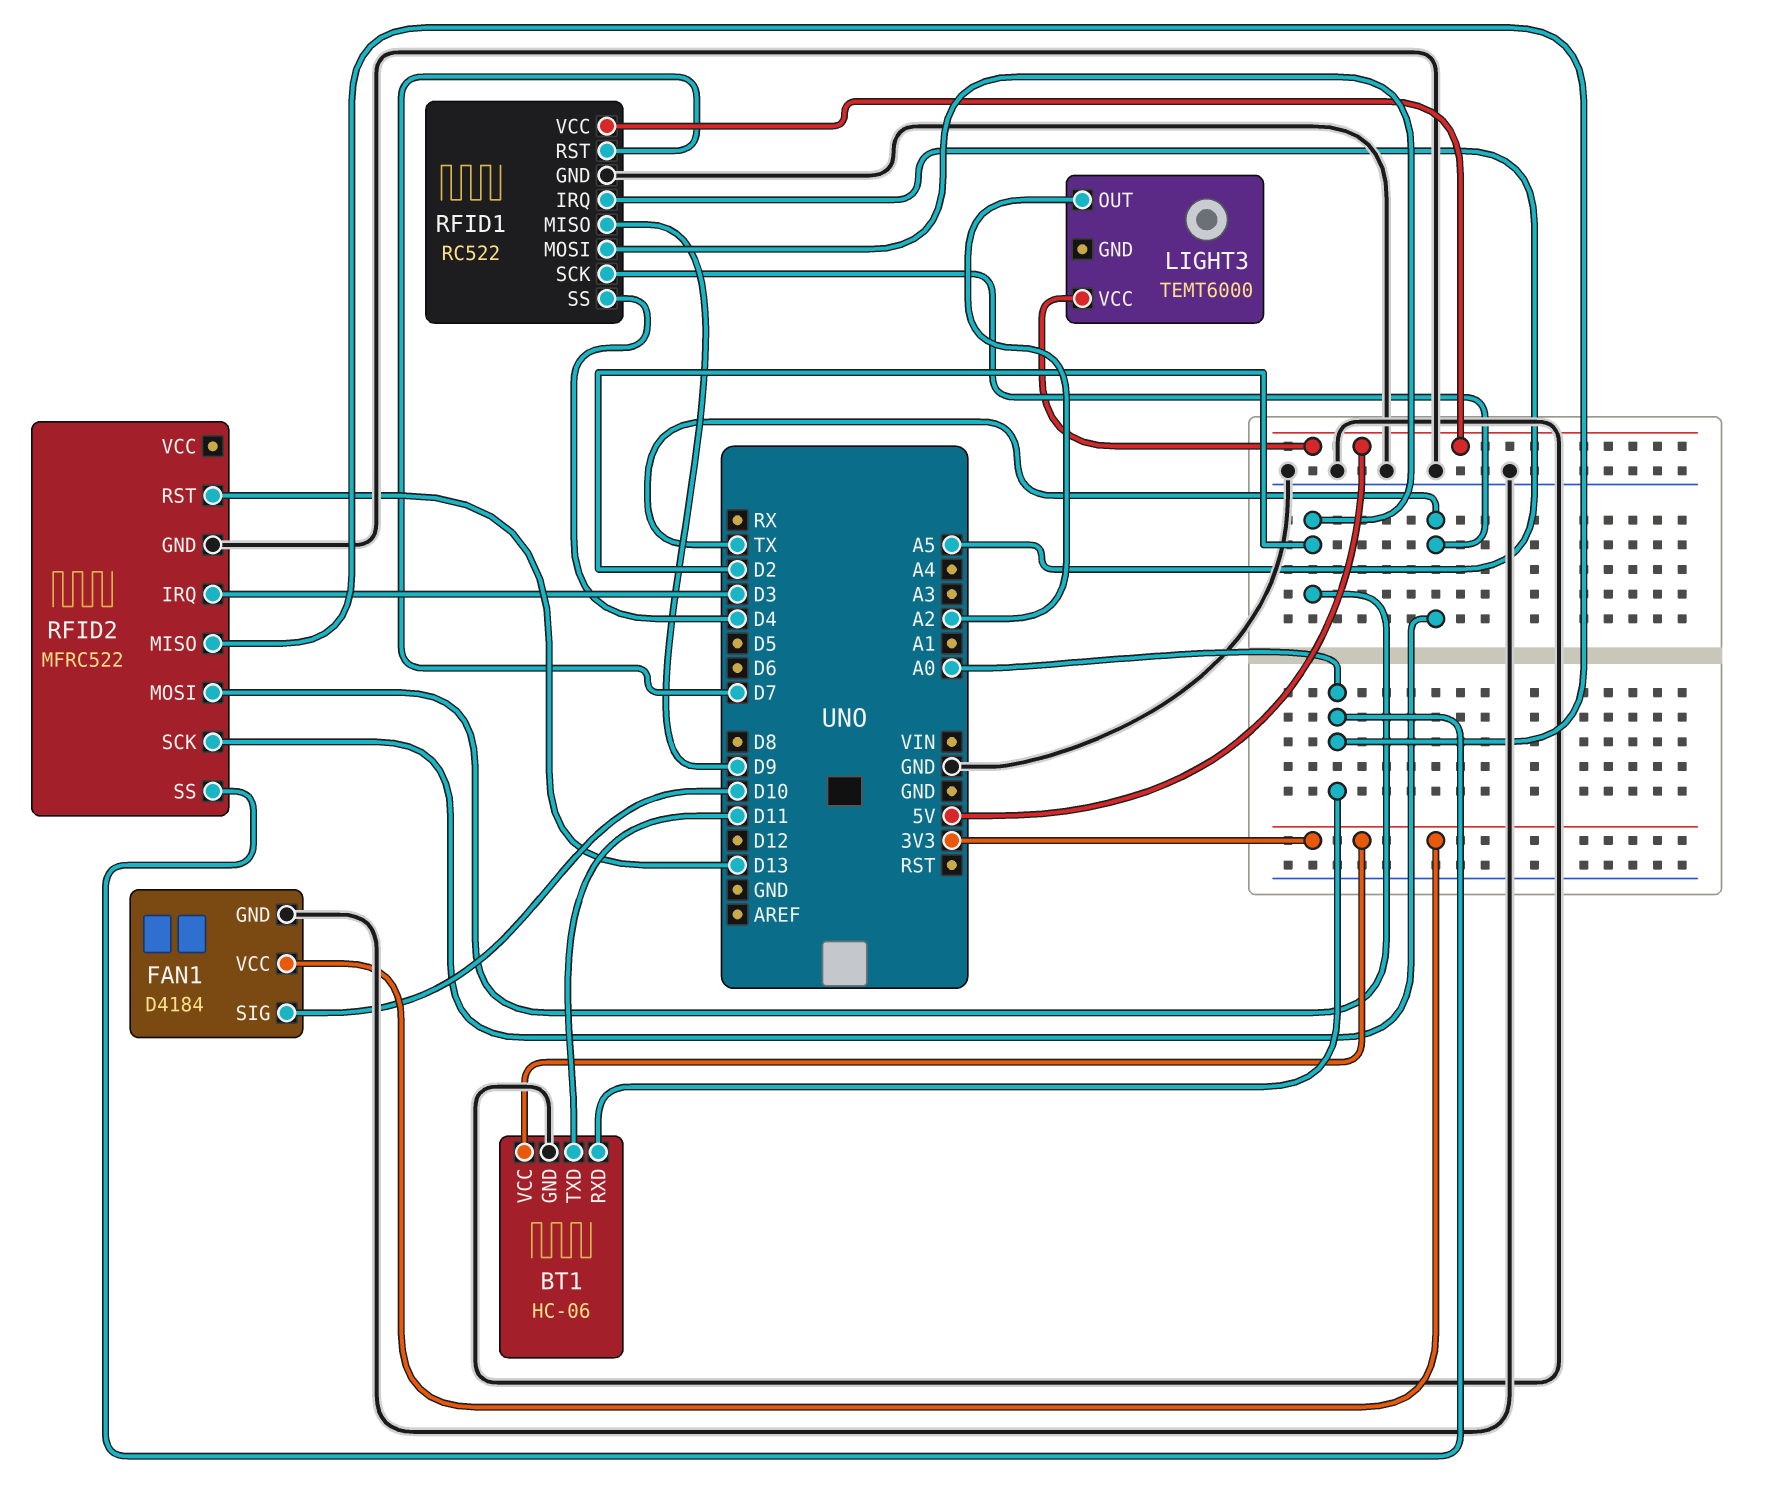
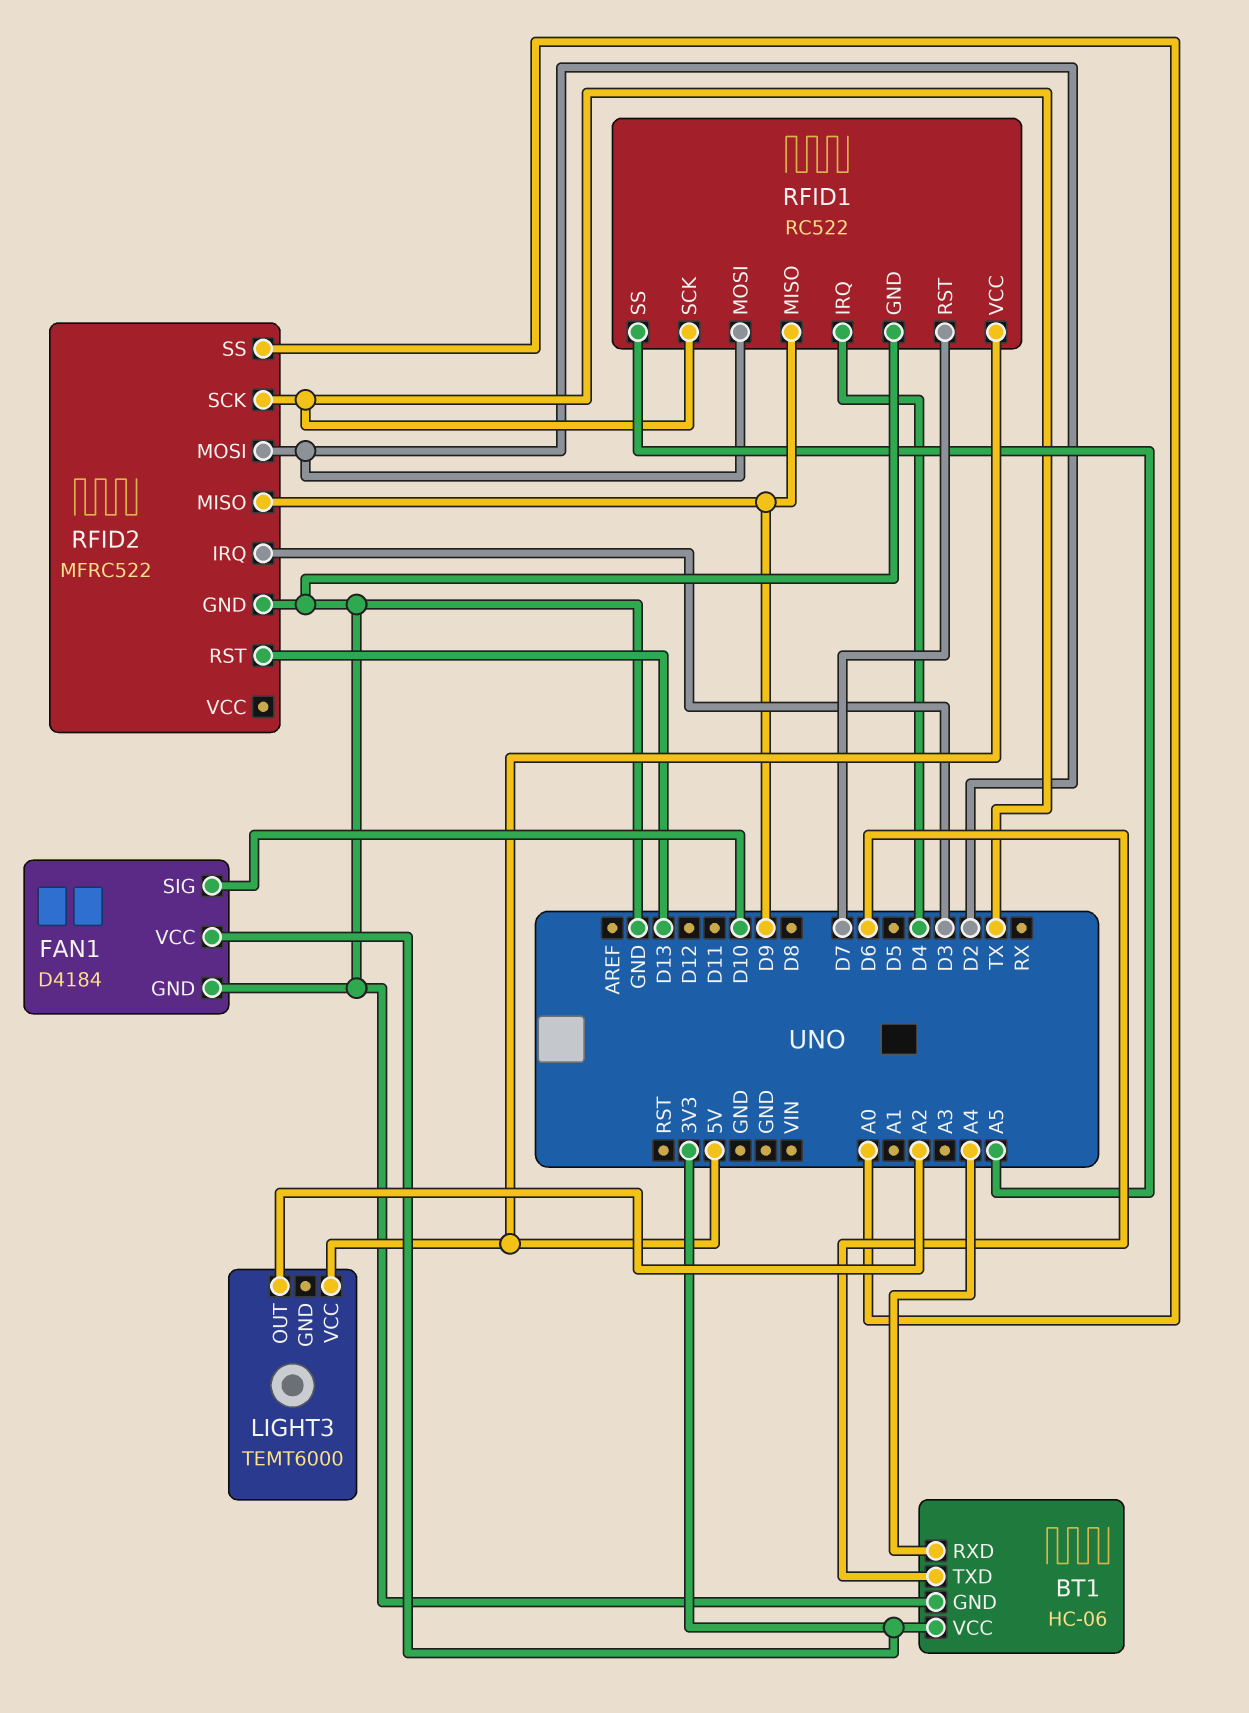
BT1 pin RXD: A0 -> A4
BT1 pin TXD: D11 -> D6
RFID1 pin IRQ: A5 -> D4
RFID1 pin SS: D4 -> A5
RFID2 pin MISO: A0 -> D9

